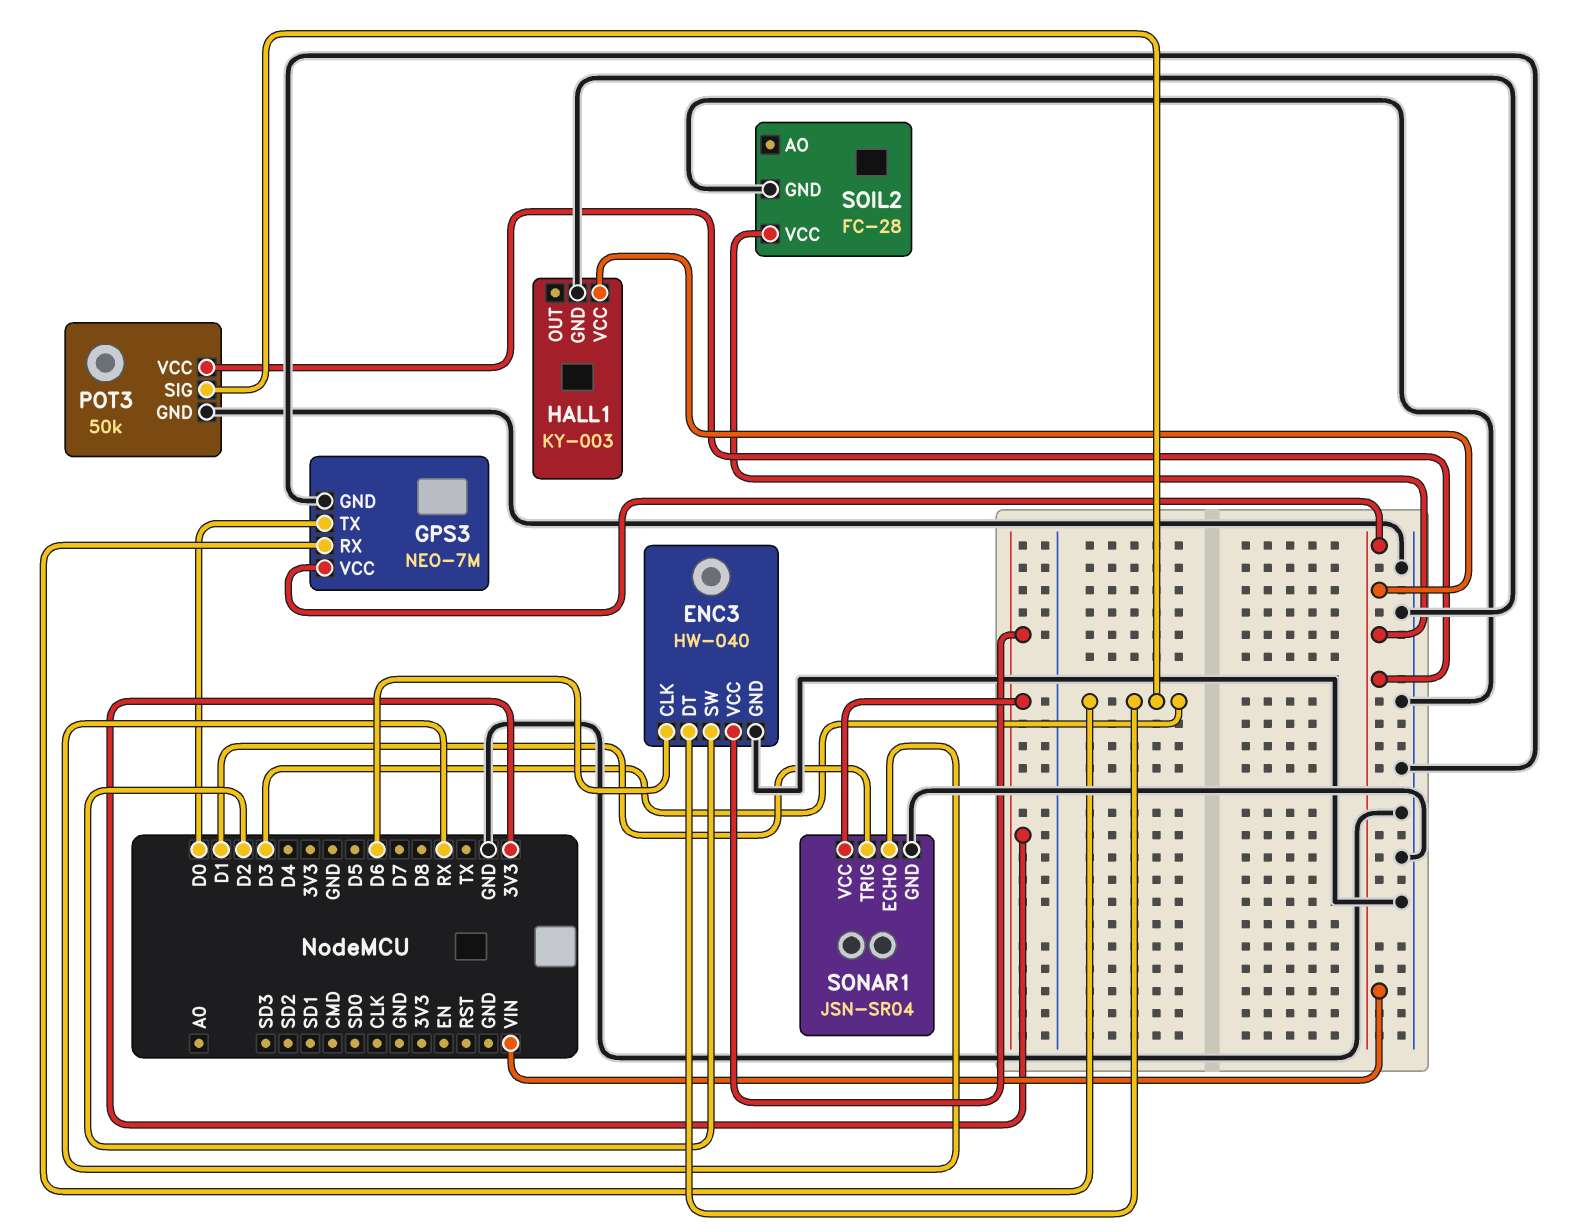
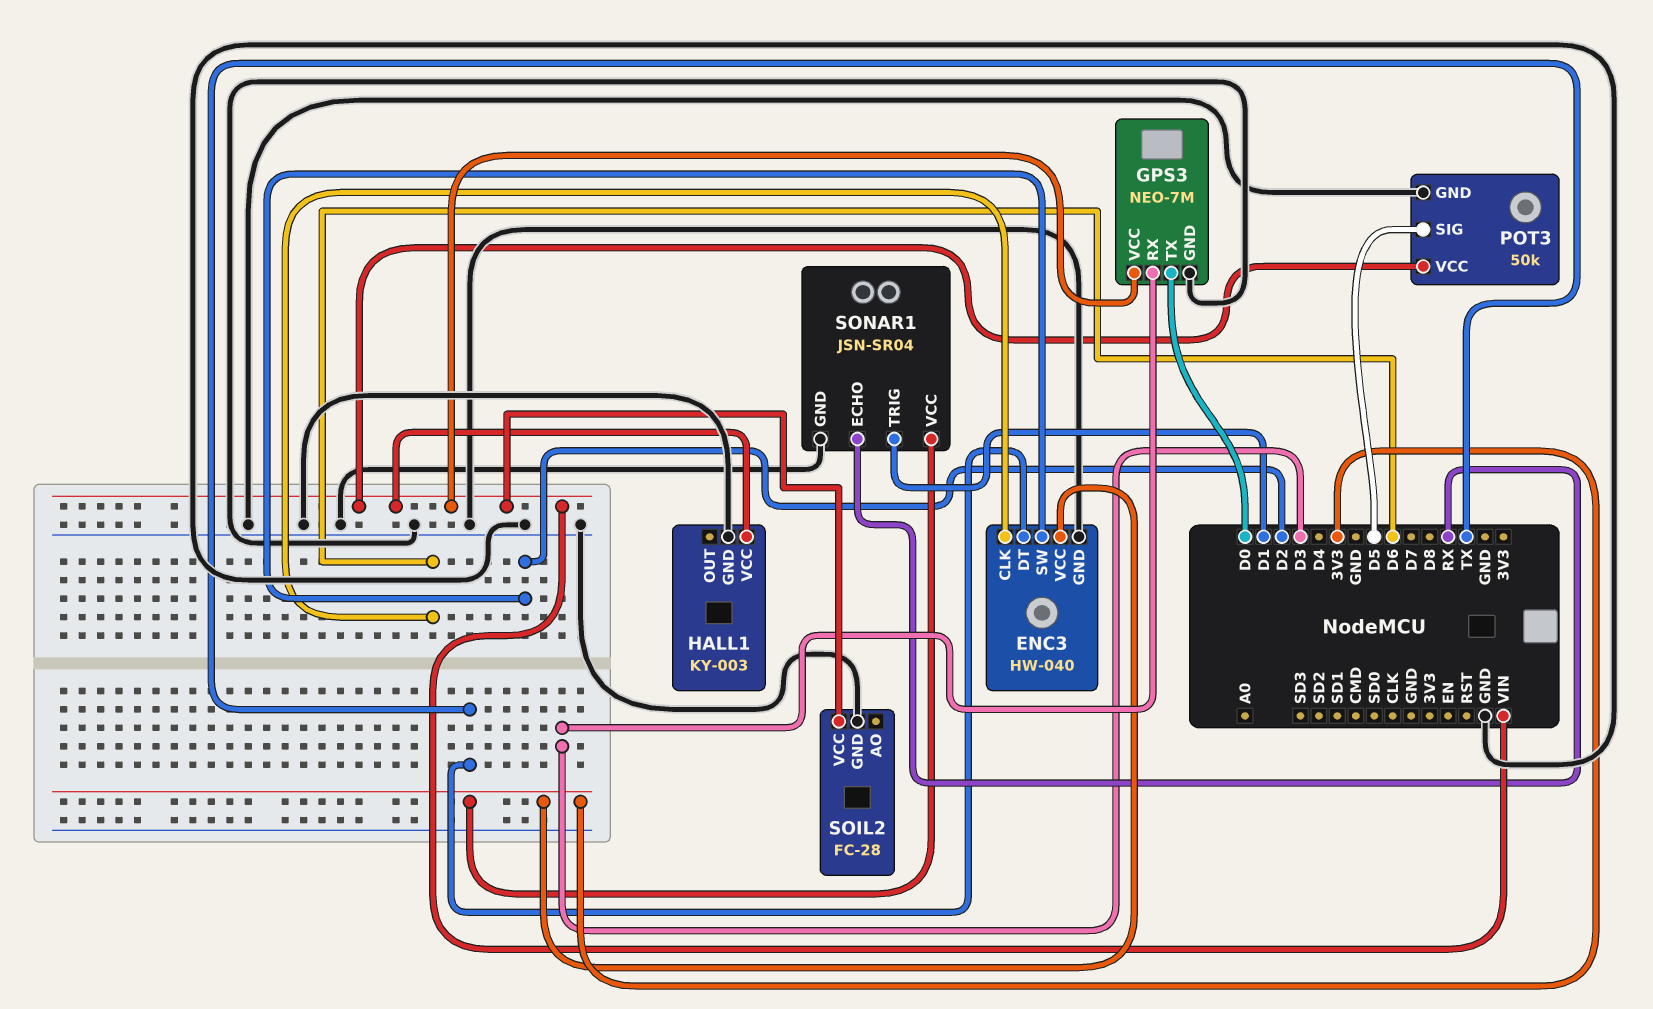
ENC3 pin DT: D3 -> TX
POT3 pin SIG: D3 -> D5

